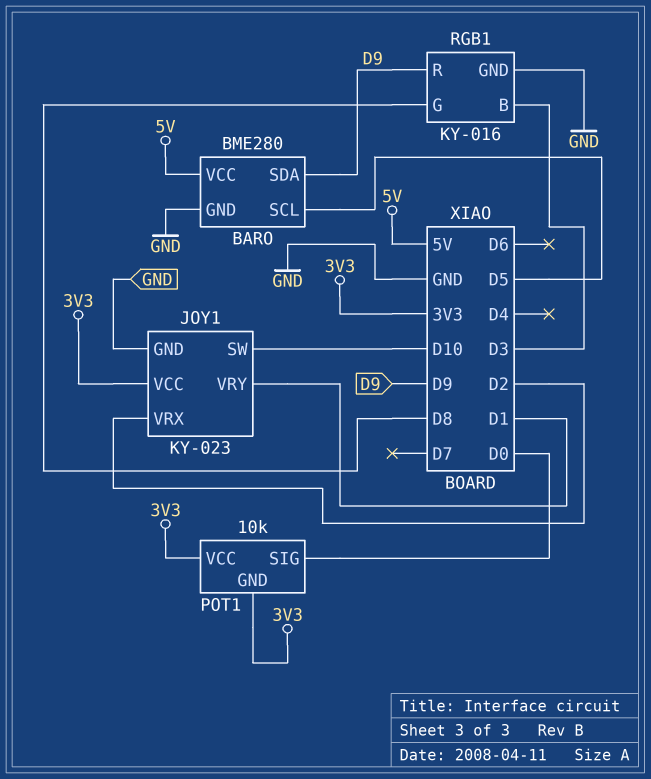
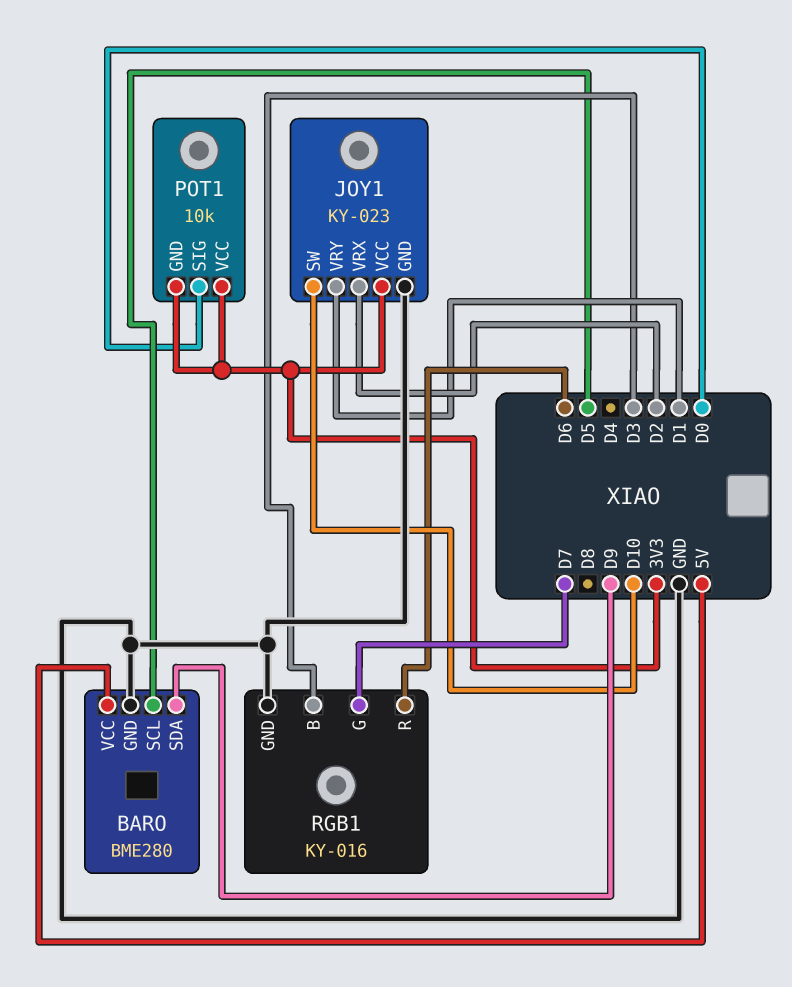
RGB1 pin G: D8 -> D7
RGB1 pin R: D9 -> D6

